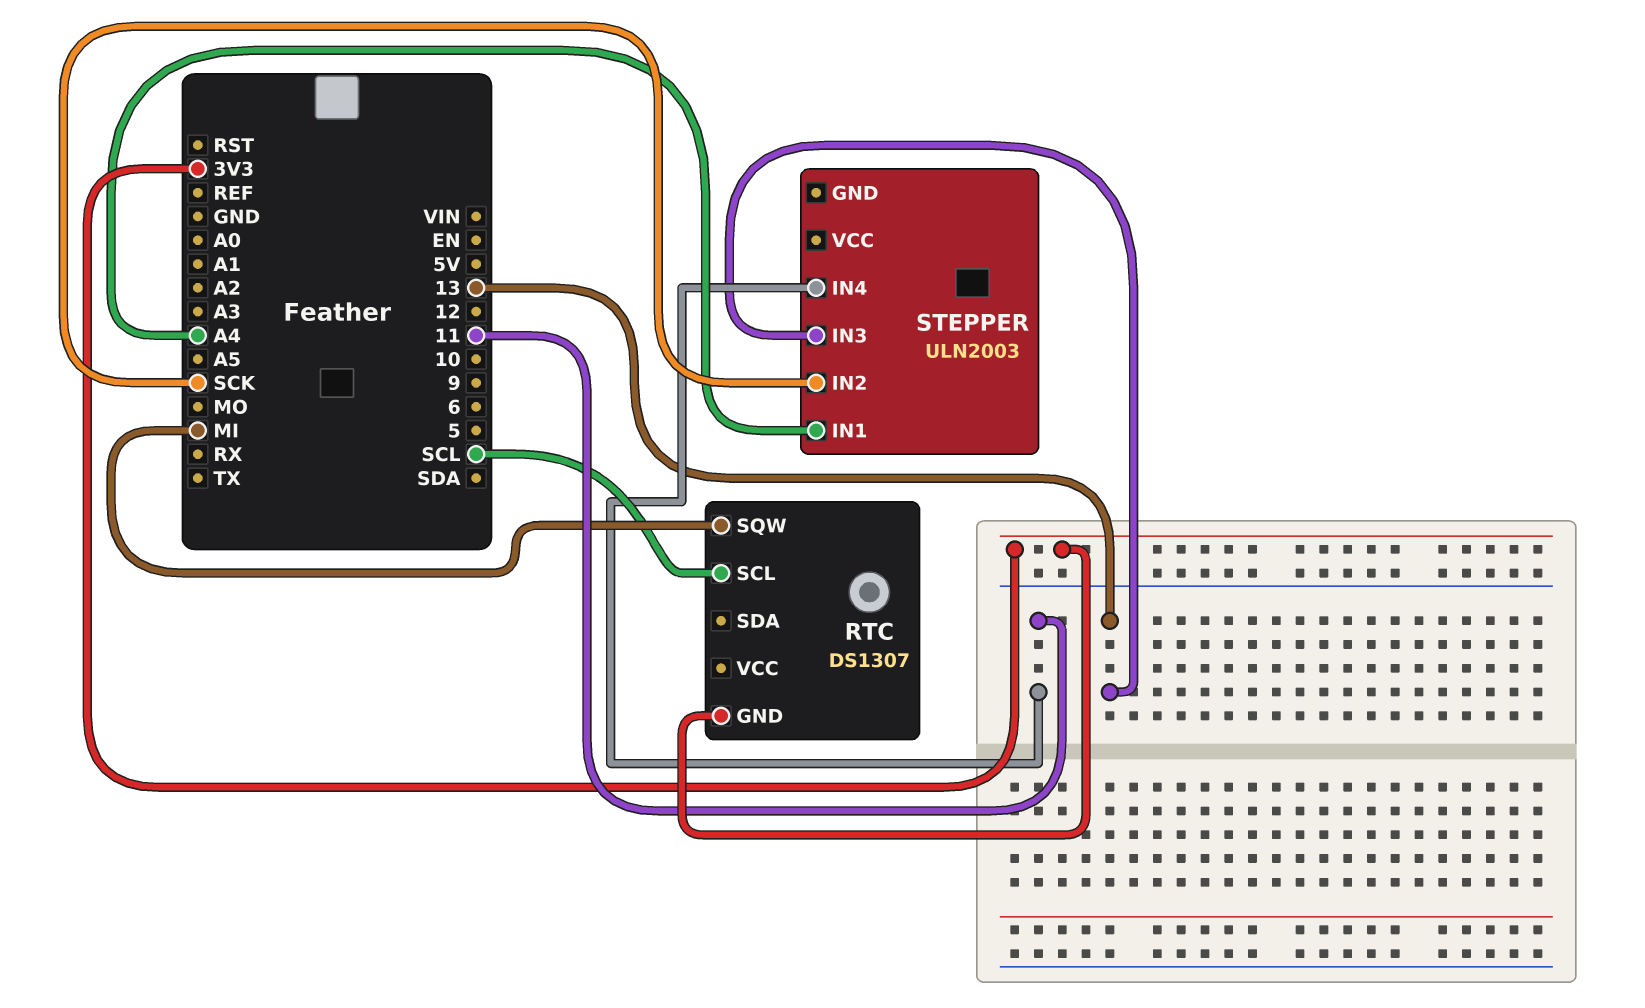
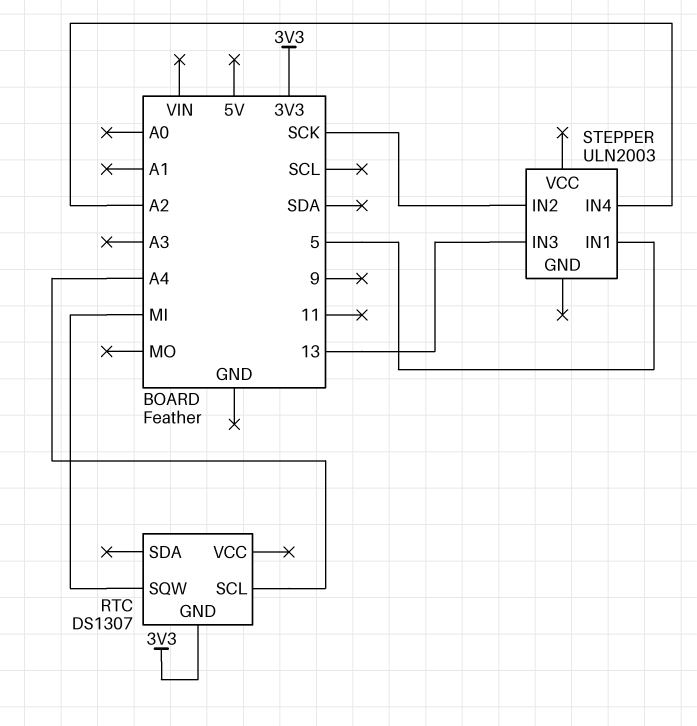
RTC pin SCL: SCL -> A4
STEPPER pin IN1: A4 -> 5
STEPPER pin IN4: 11 -> A2

